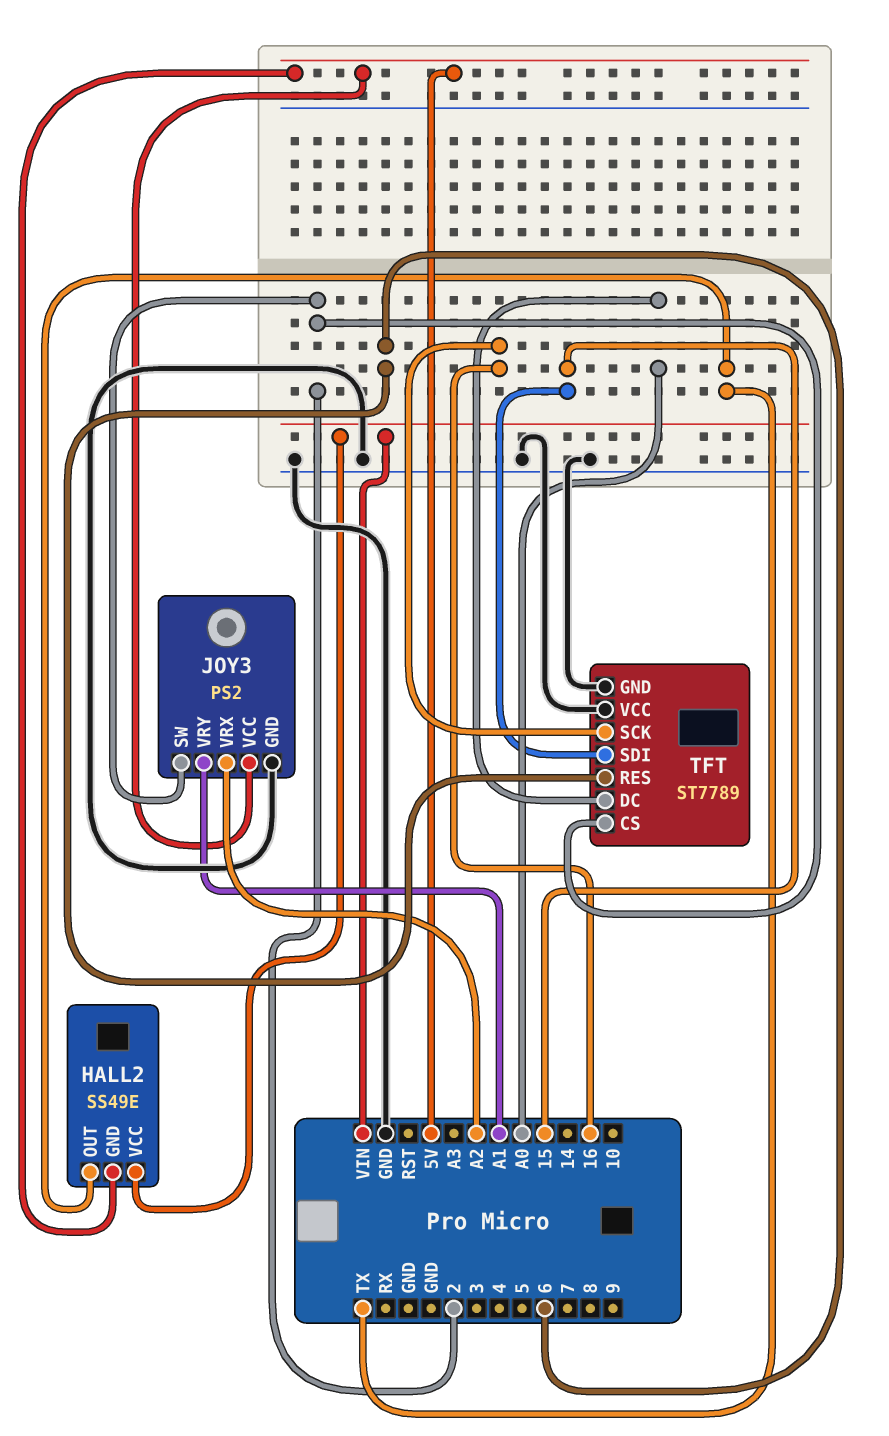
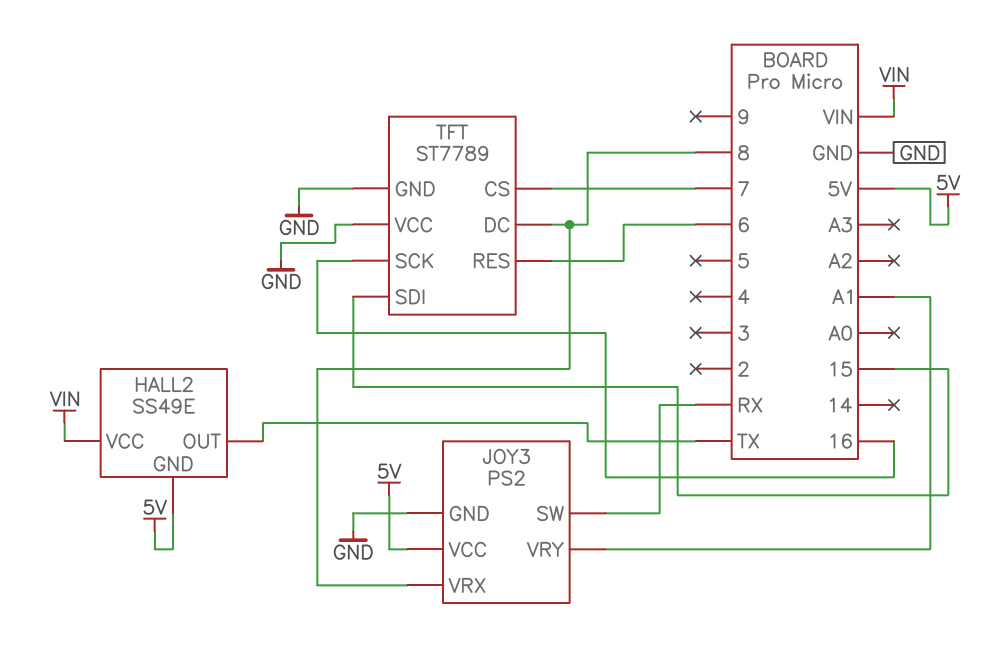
JOY3 pin SW: 2 -> RX
JOY3 pin VRX: A2 -> 8
TFT pin CS: 2 -> 7
TFT pin DC: A0 -> 8

